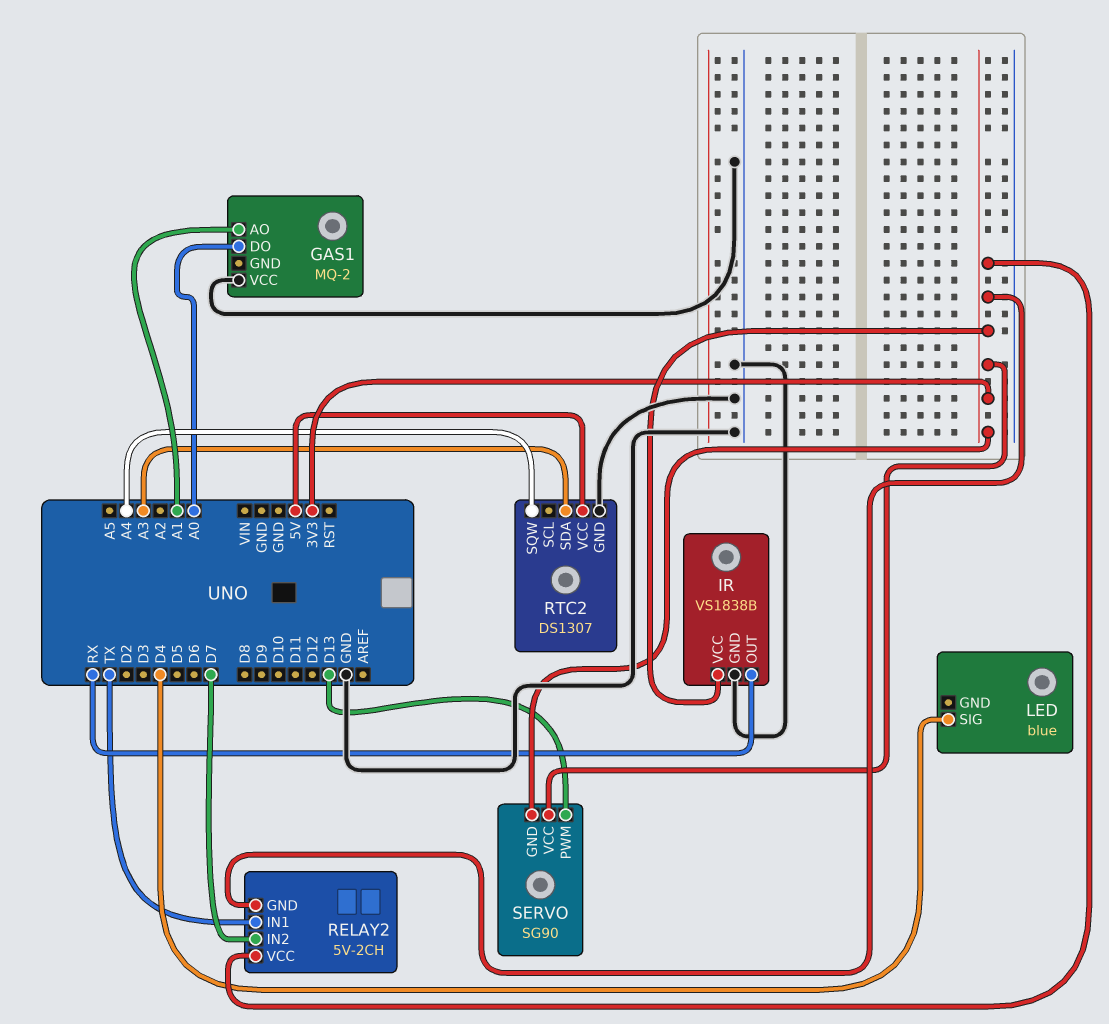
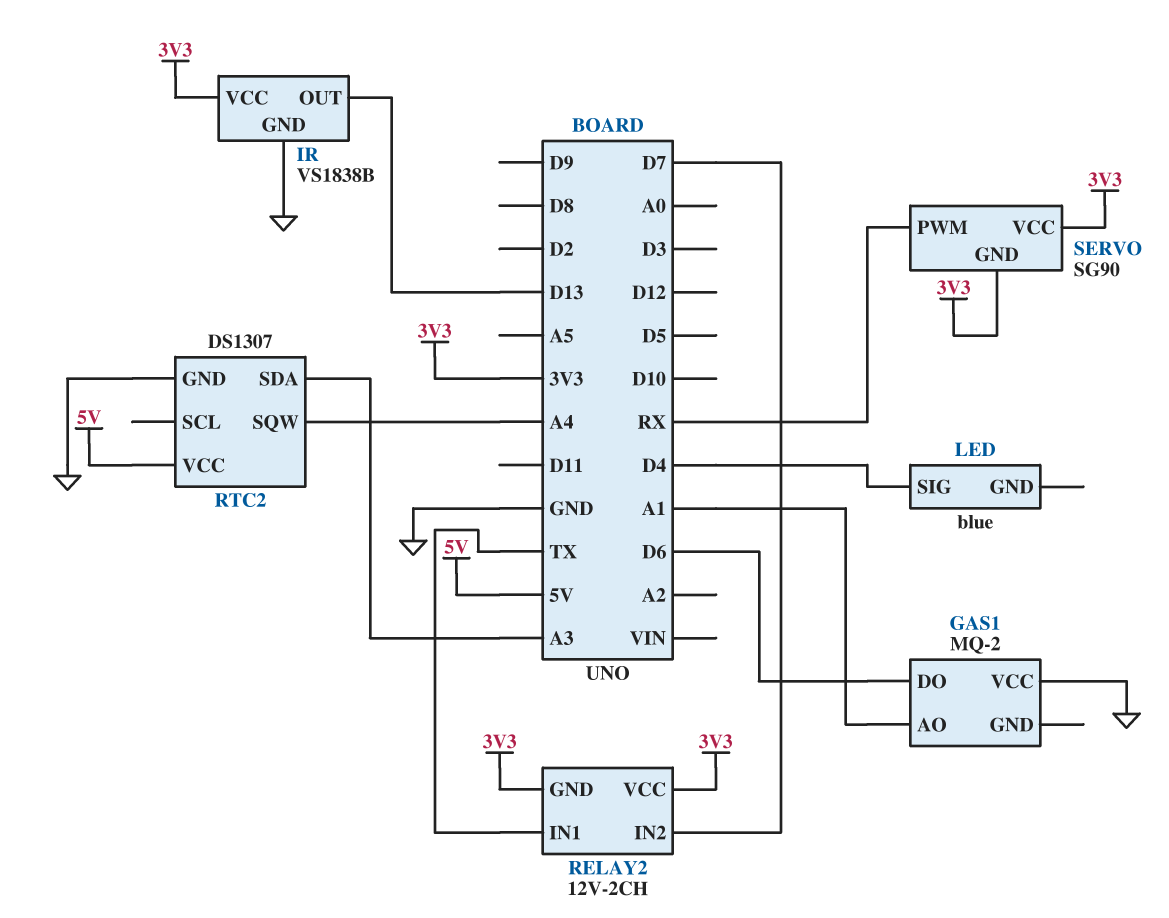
GAS1 pin DO: A0 -> D6
IR pin OUT: RX -> D13
RELAY2: 5V-2CH -> 12V-2CH
SERVO pin PWM: D13 -> RX

